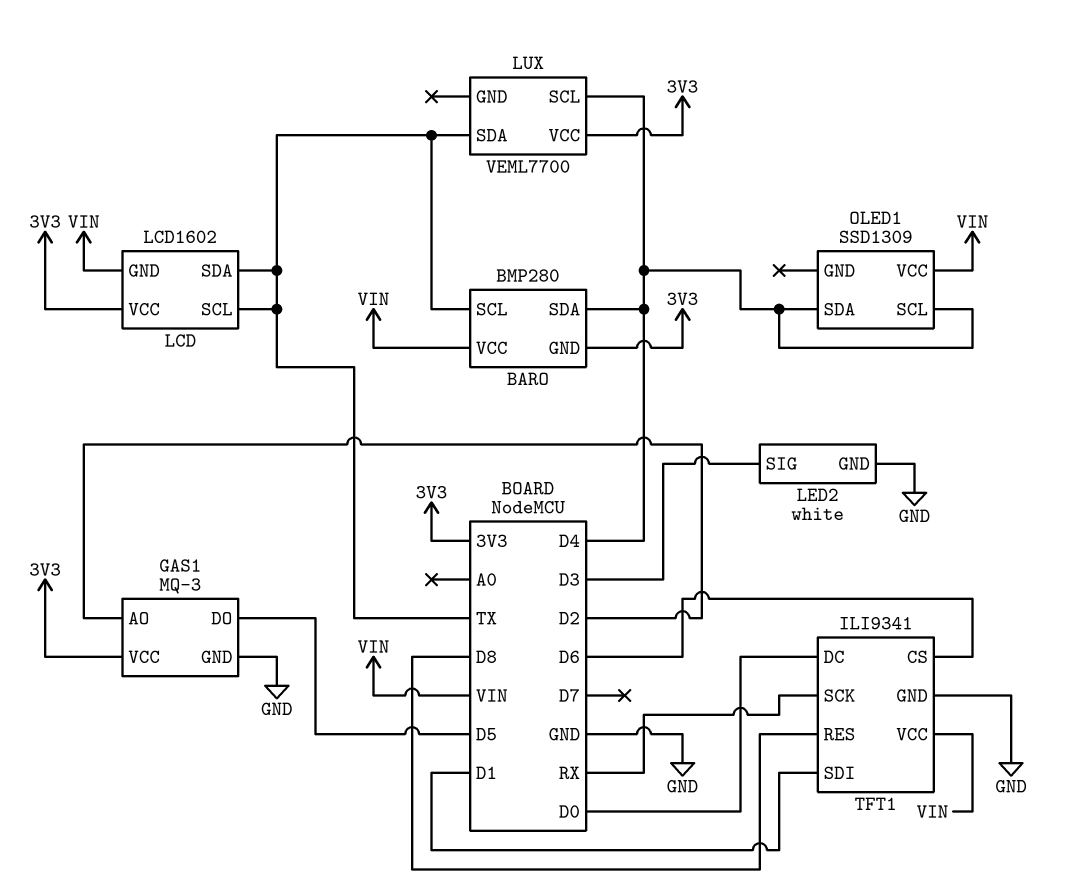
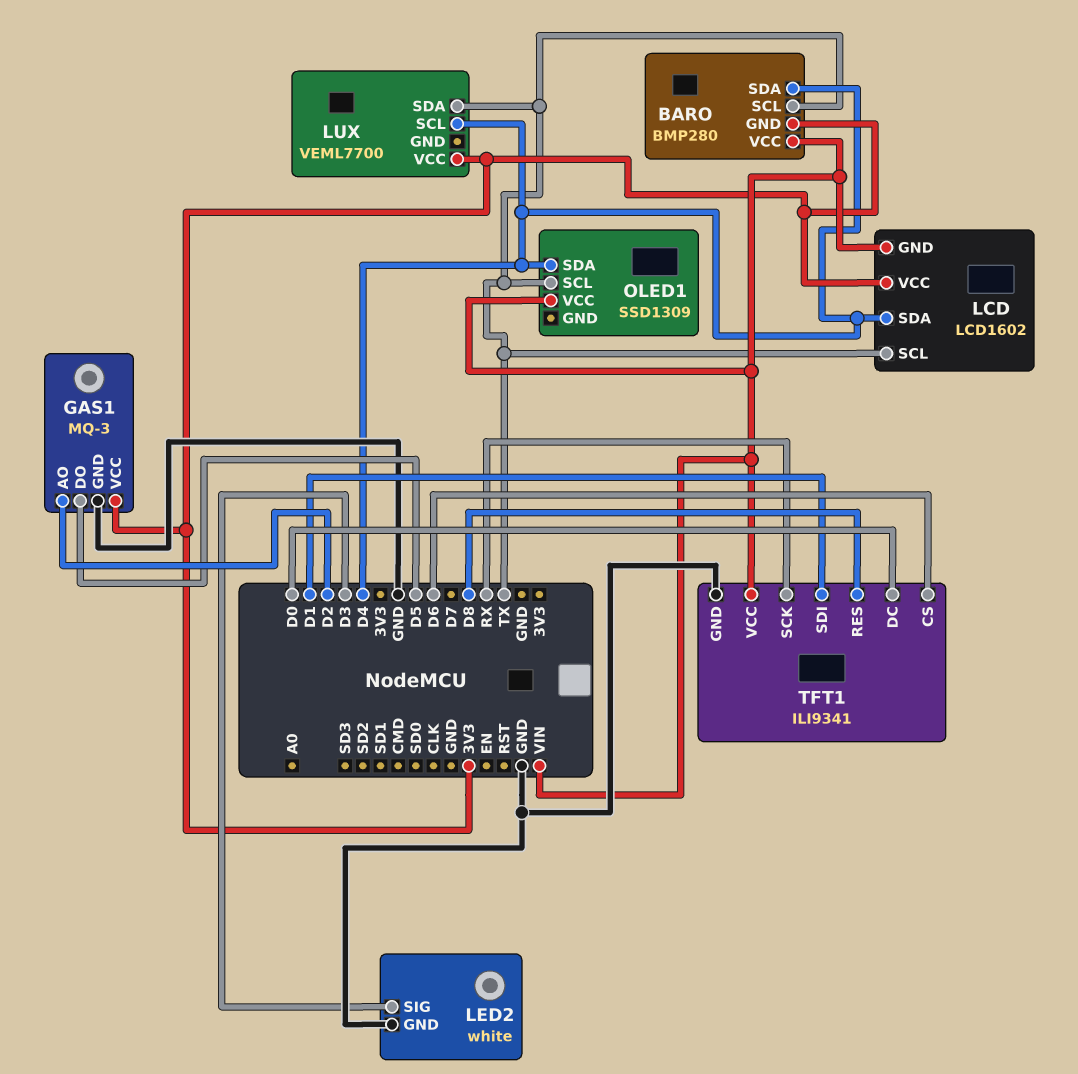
LCD pin SDA: TX -> D4
OLED1 pin SCL: D4 -> TX

